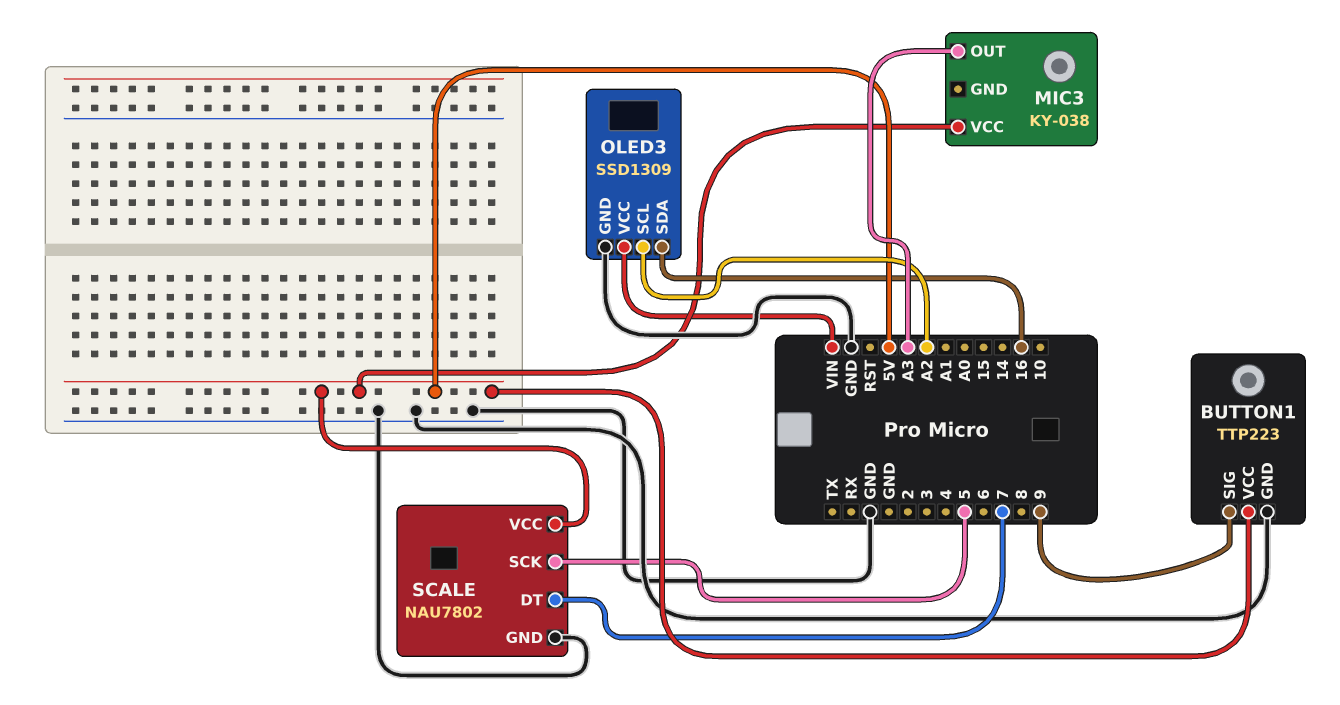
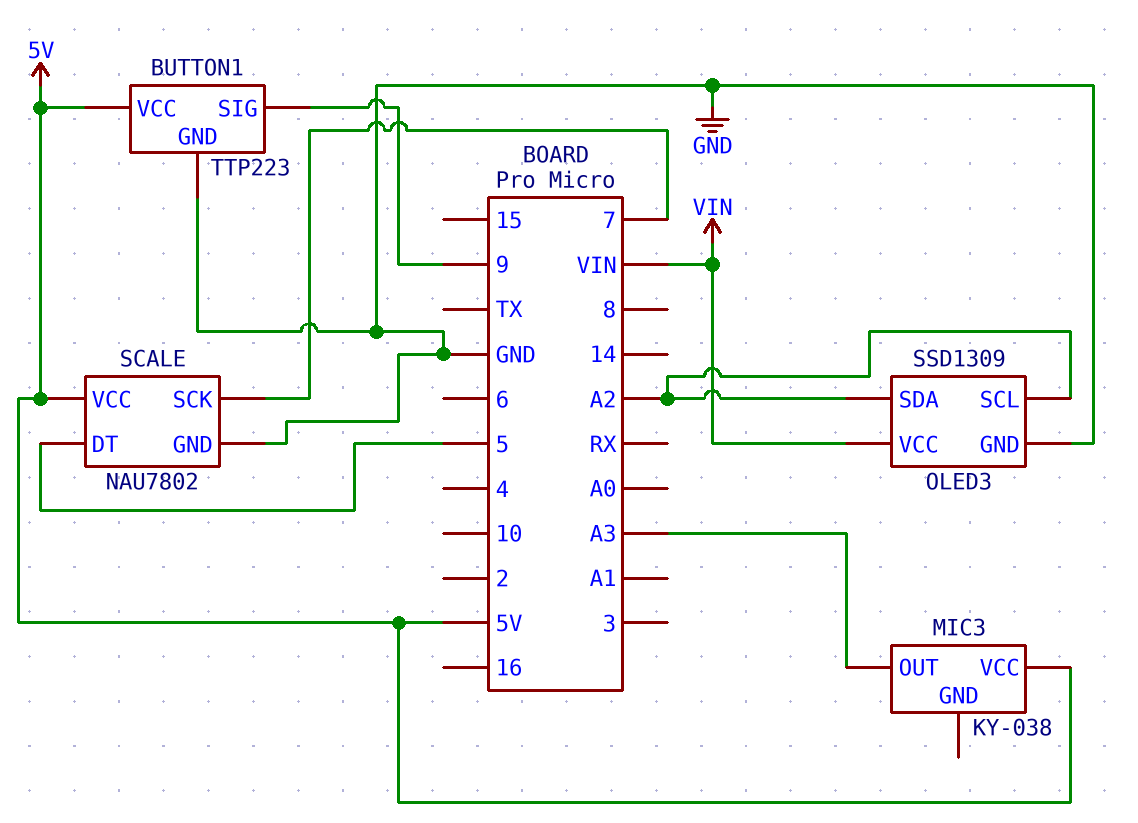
OLED3 pin SDA: 16 -> A2
SCALE pin DT: 7 -> 5
SCALE pin SCK: 5 -> 7

